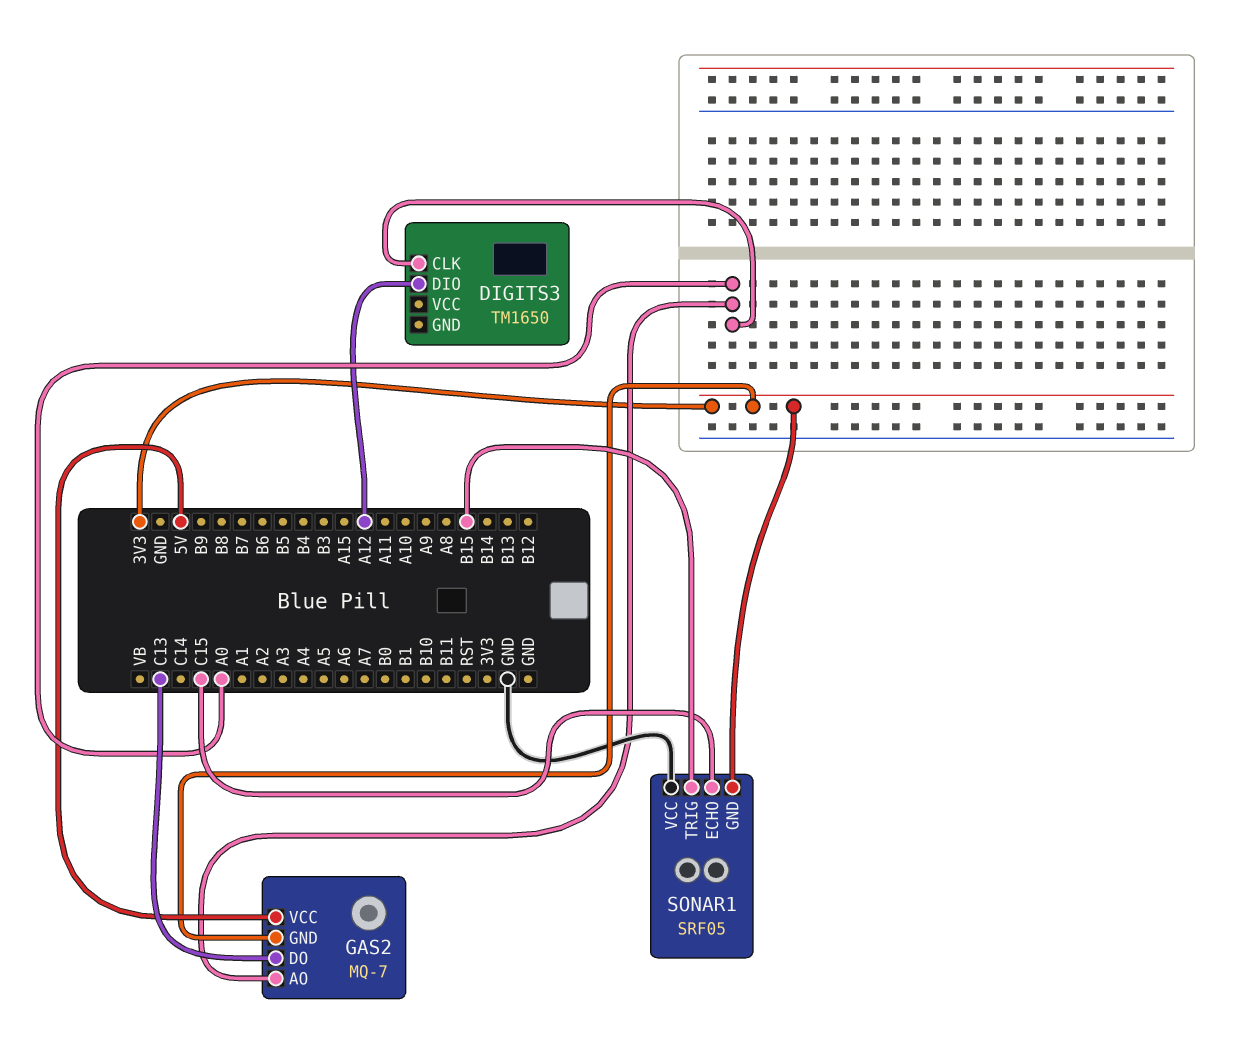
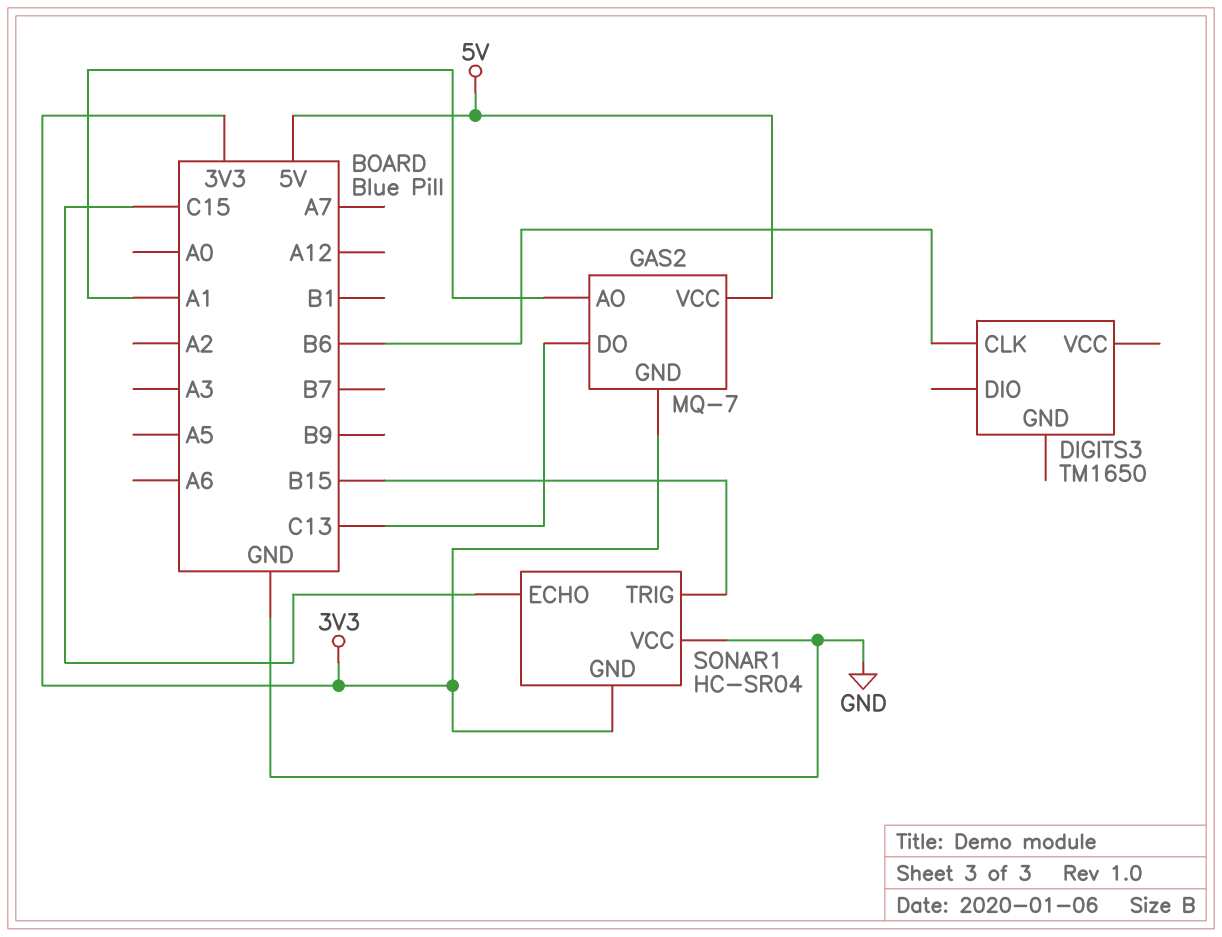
DIGITS3 pin CLK: A0 -> B6
DIGITS3 pin DIO: A12 -> none
GAS2 pin AO: A0 -> A1
SONAR1: SRF05 -> HC-SR04

